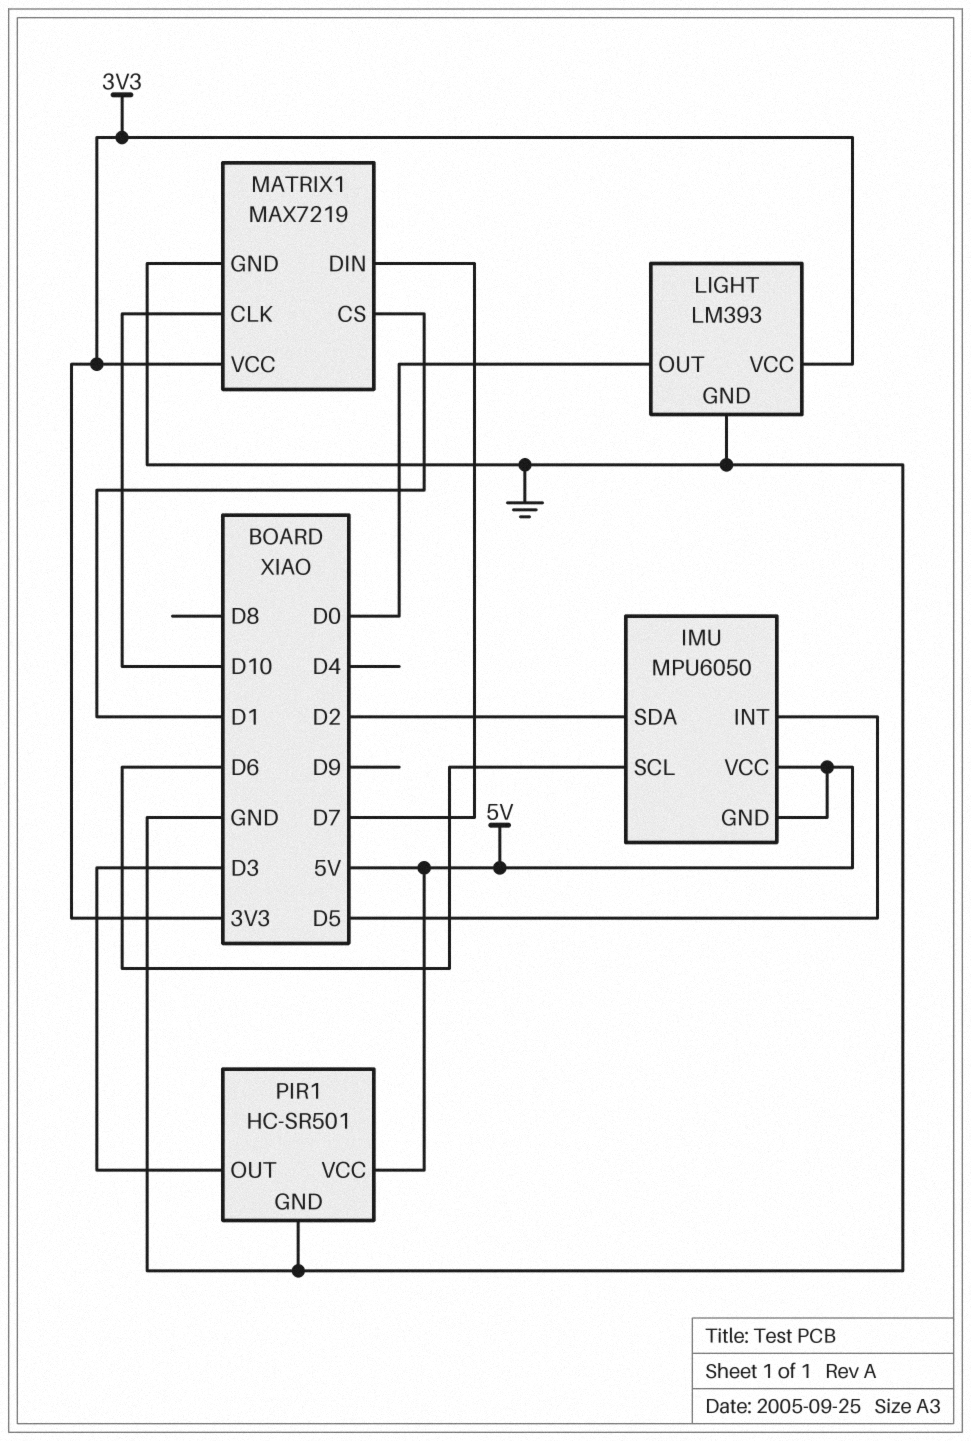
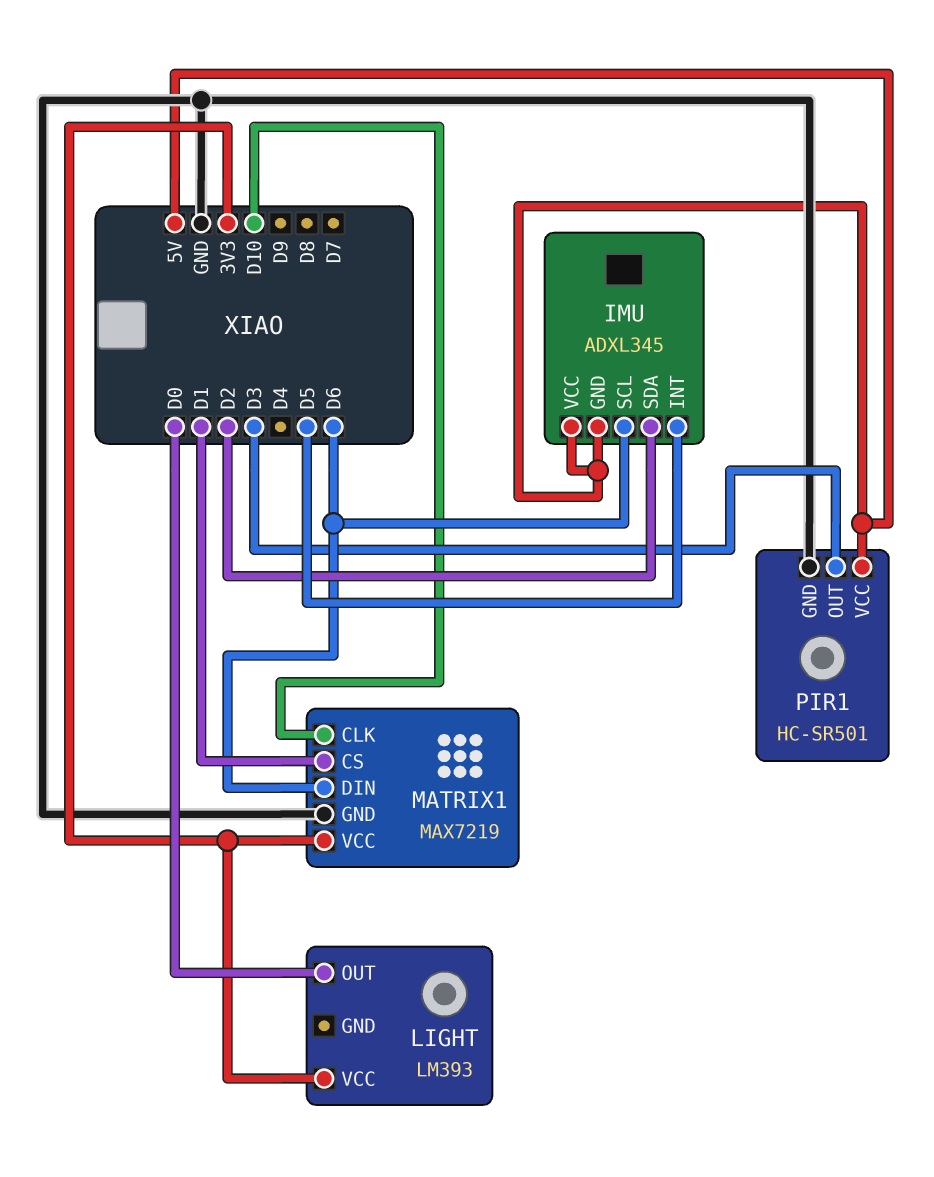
IMU: MPU6050 -> ADXL345
LIGHT pin GND: GND -> none
MATRIX1 pin DIN: D7 -> D6

